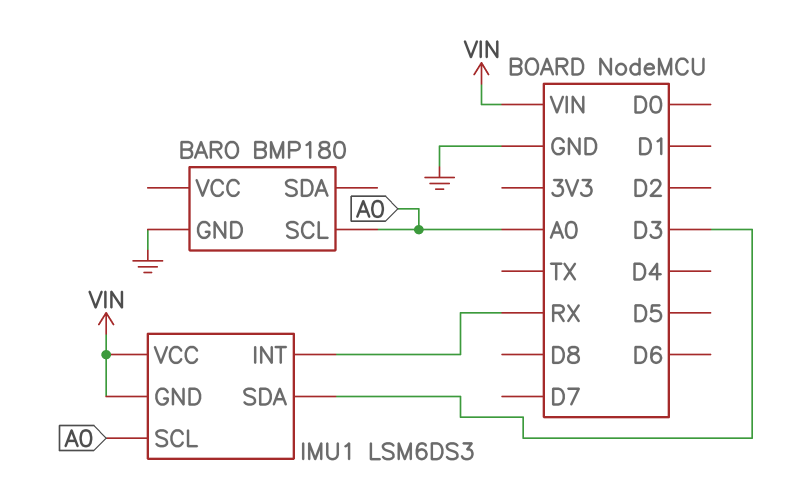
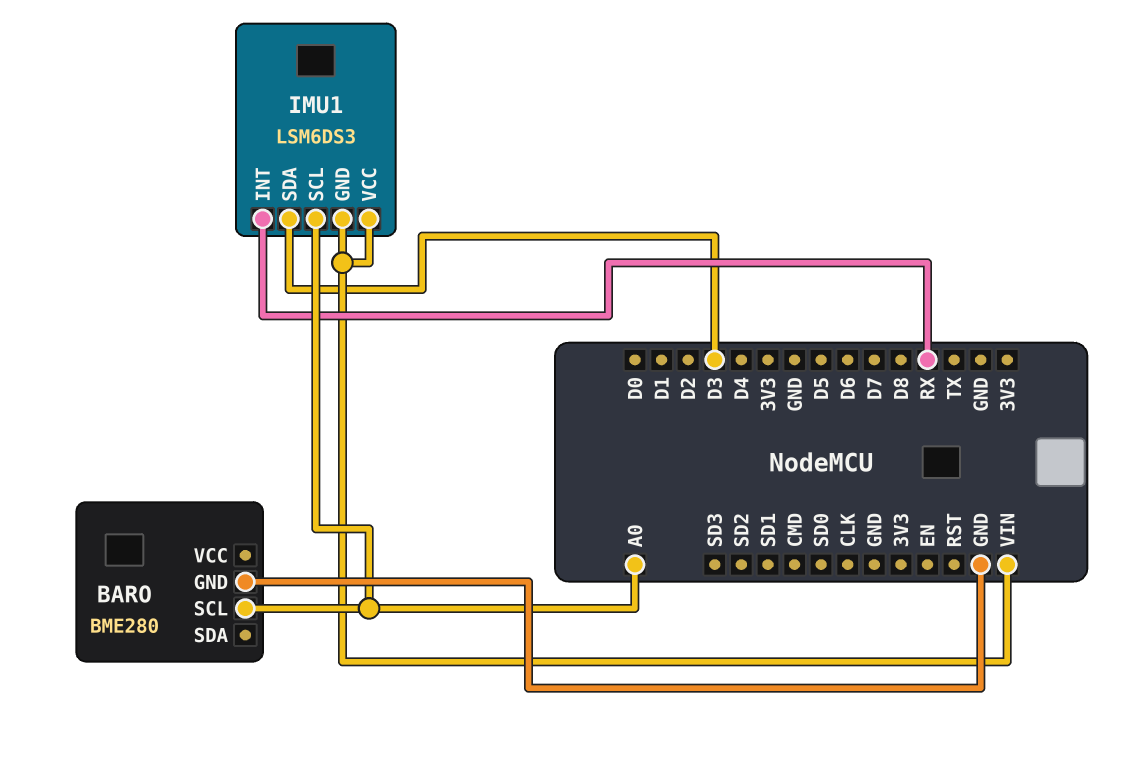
BARO: BMP180 -> BME280

